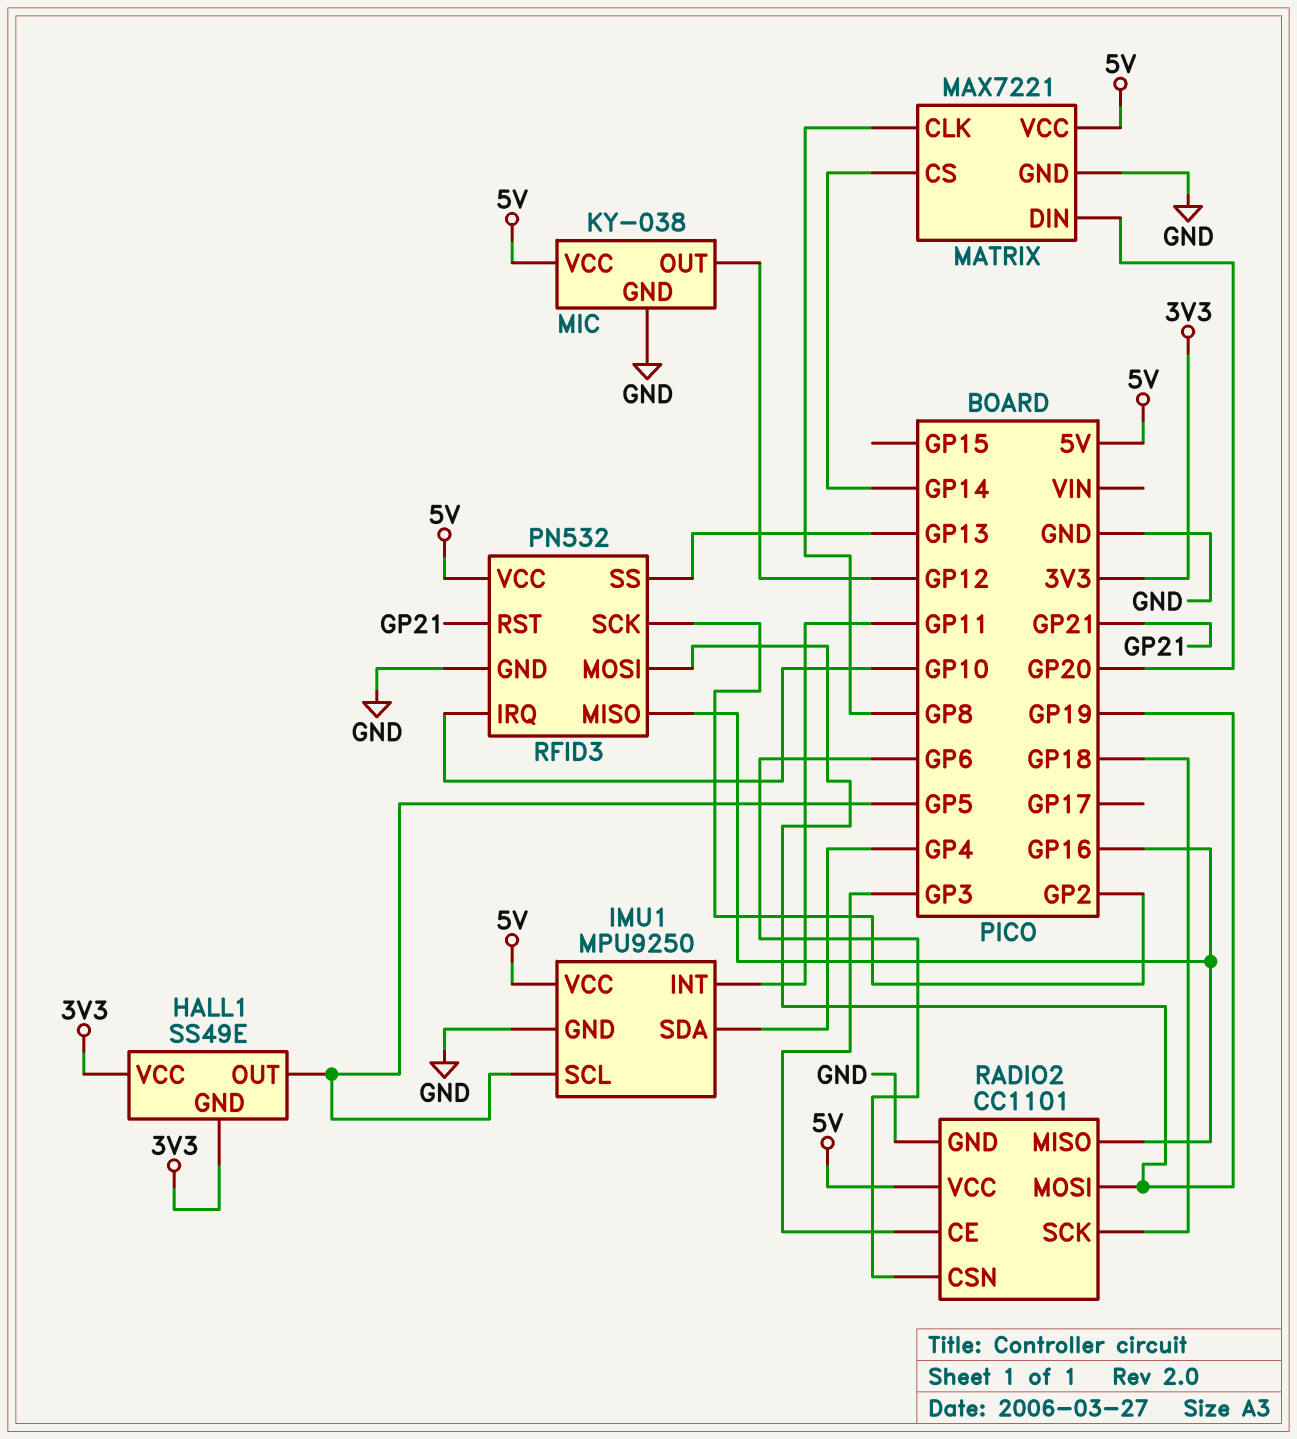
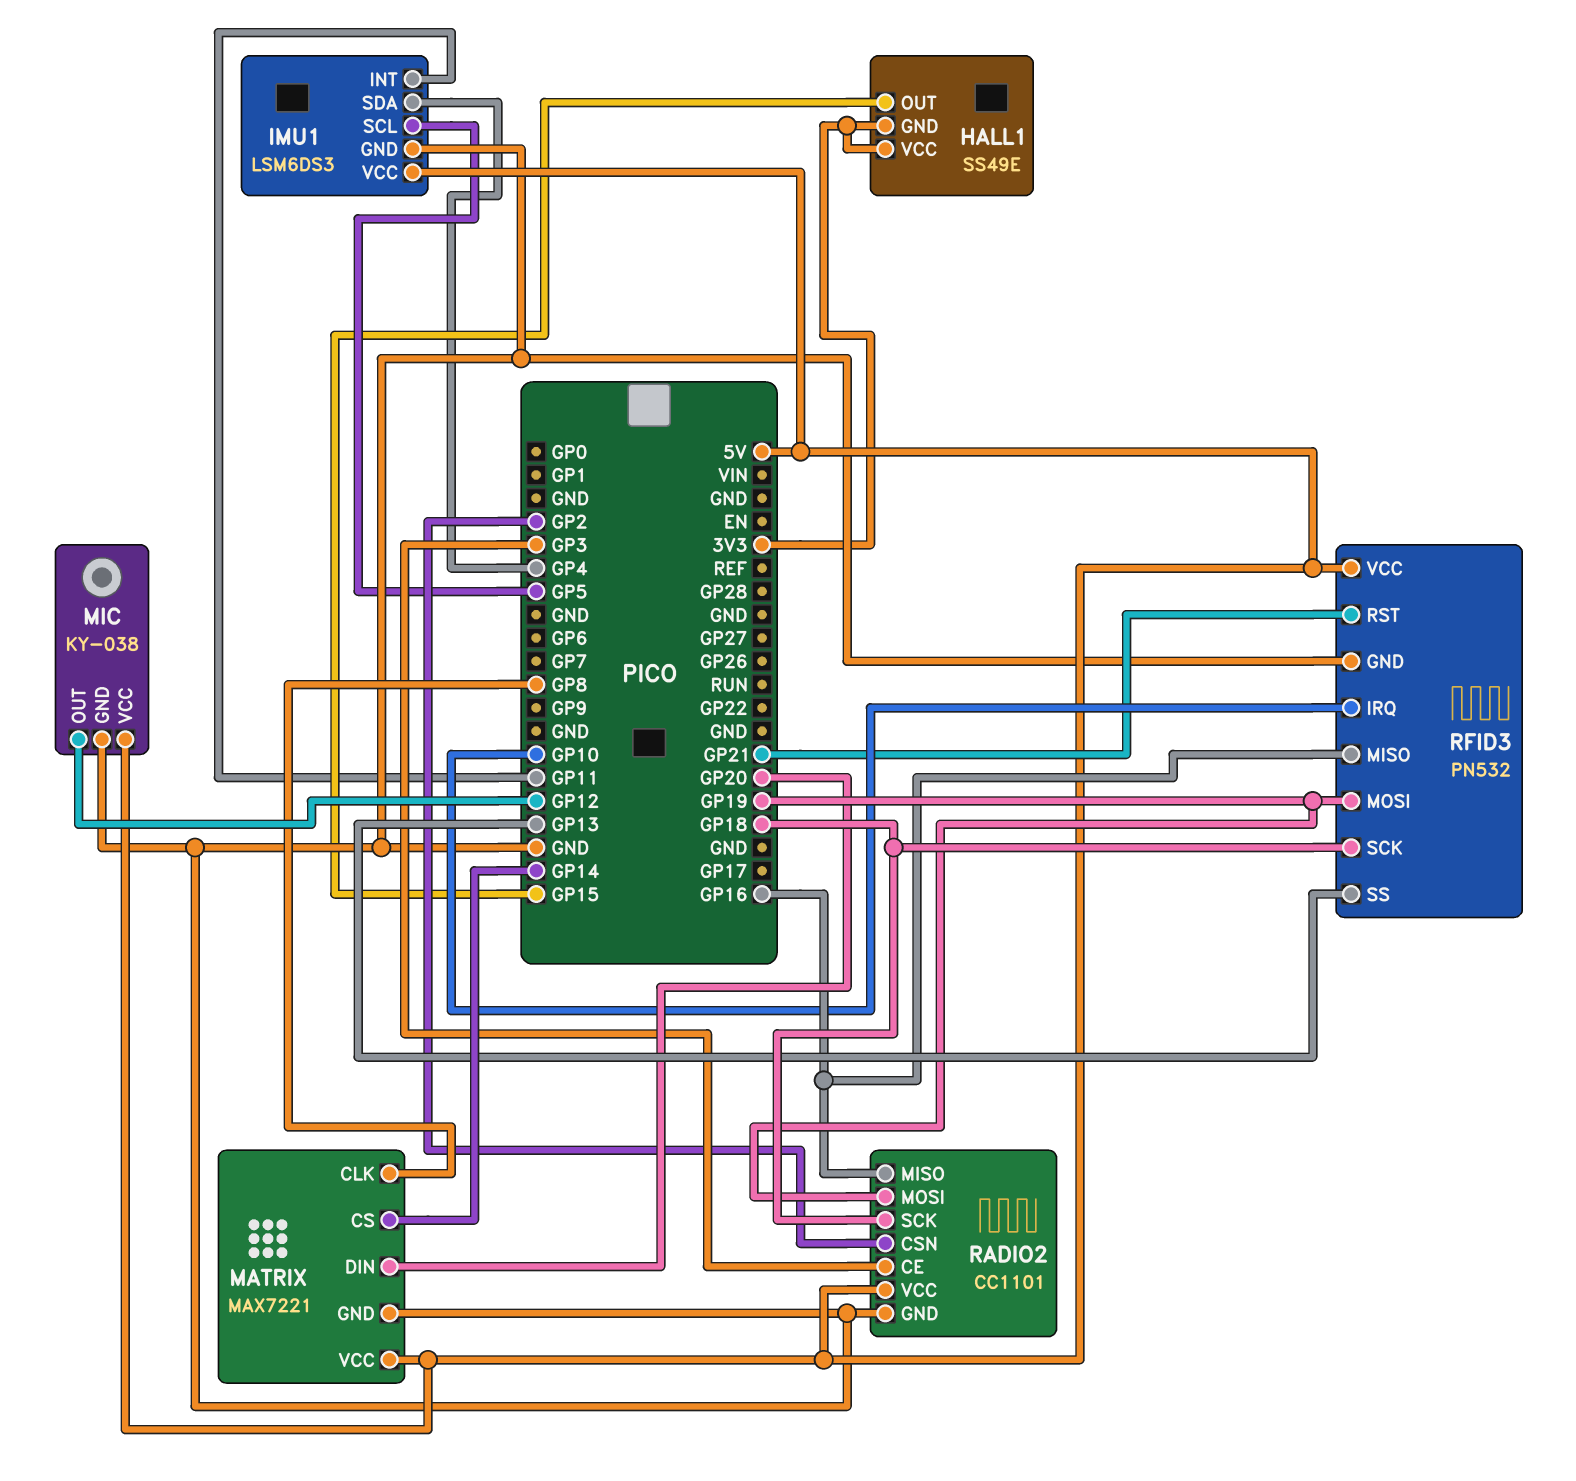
HALL1 pin OUT: GP5 -> GP15
IMU1: MPU9250 -> LSM6DS3
RADIO2 pin CSN: GP6 -> GP2
RFID3 pin SCK: GP2 -> GP18

